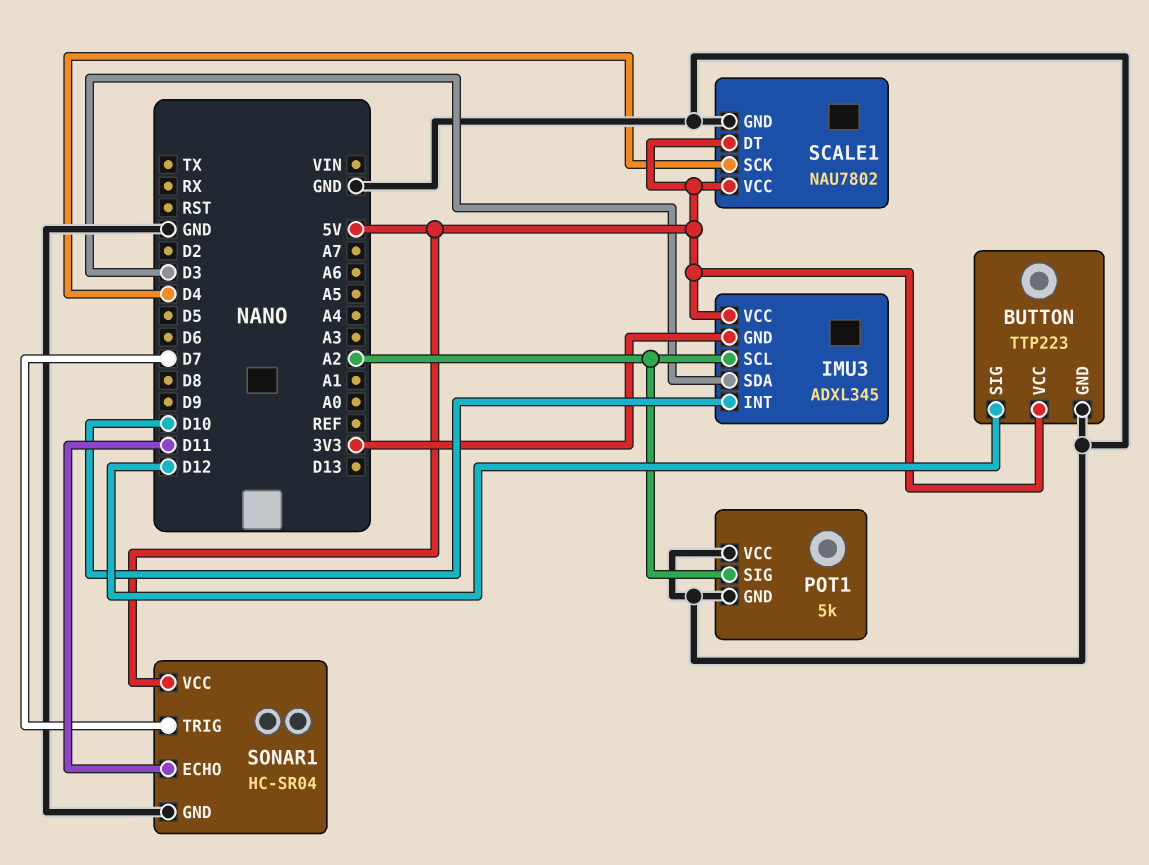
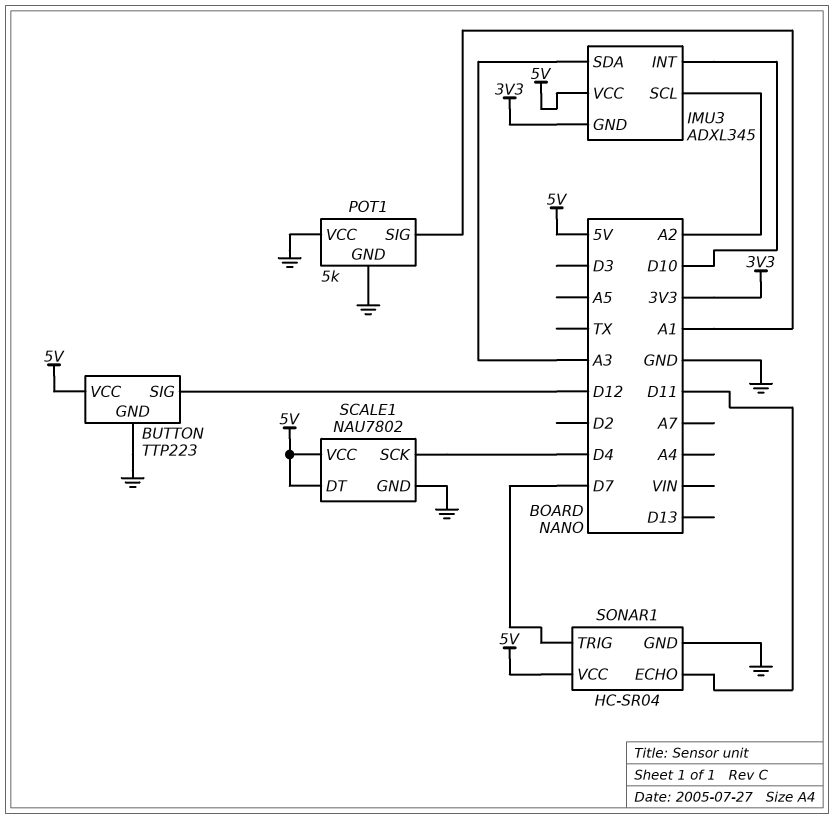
IMU3 pin SDA: D3 -> A3
POT1 pin SIG: A2 -> A1

